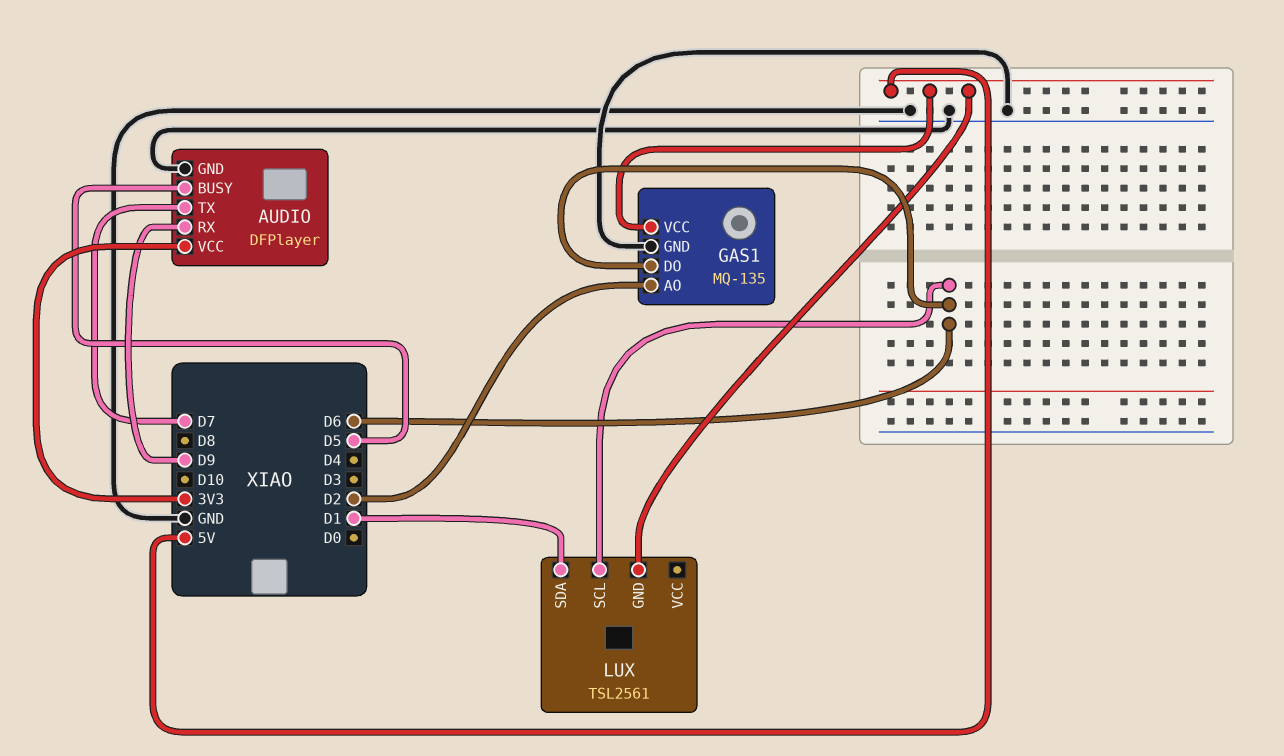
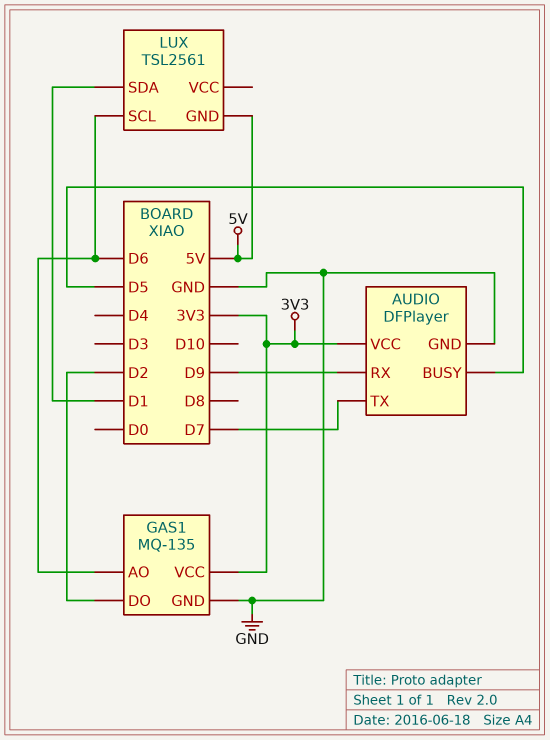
GAS1 pin AO: D2 -> D6
GAS1 pin DO: D6 -> D2
GAS1 pin VCC: 5V -> 3V3

